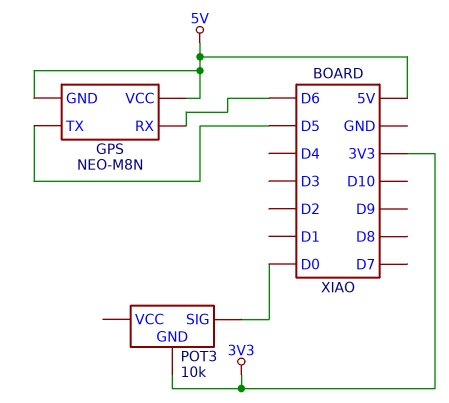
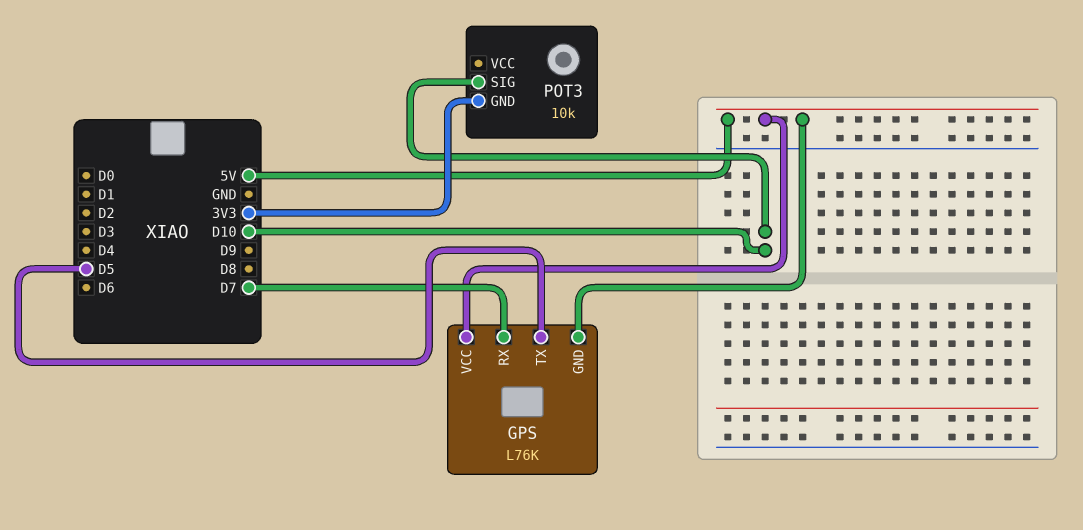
GPS: NEO-M8N -> L76K
GPS pin RX: D6 -> D7
POT3 pin SIG: D0 -> D10

